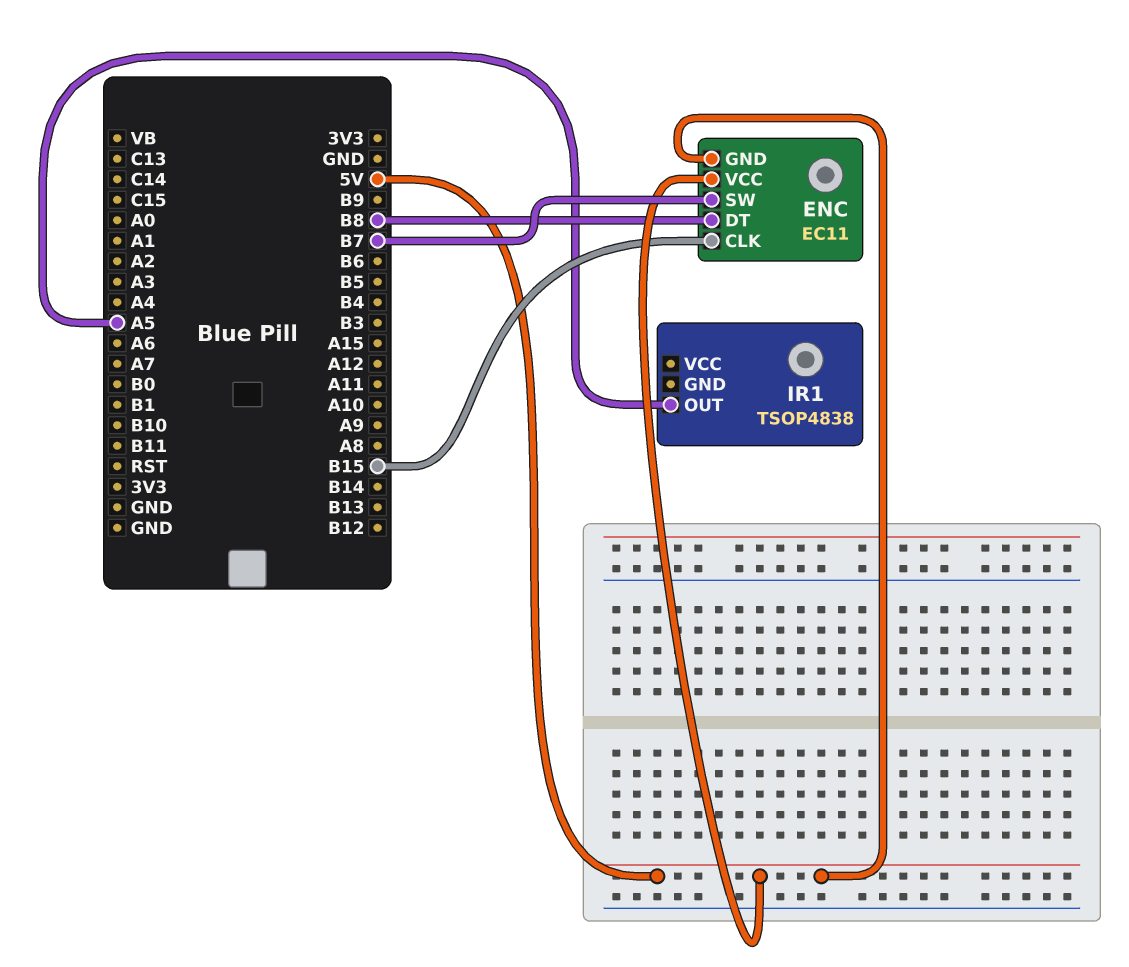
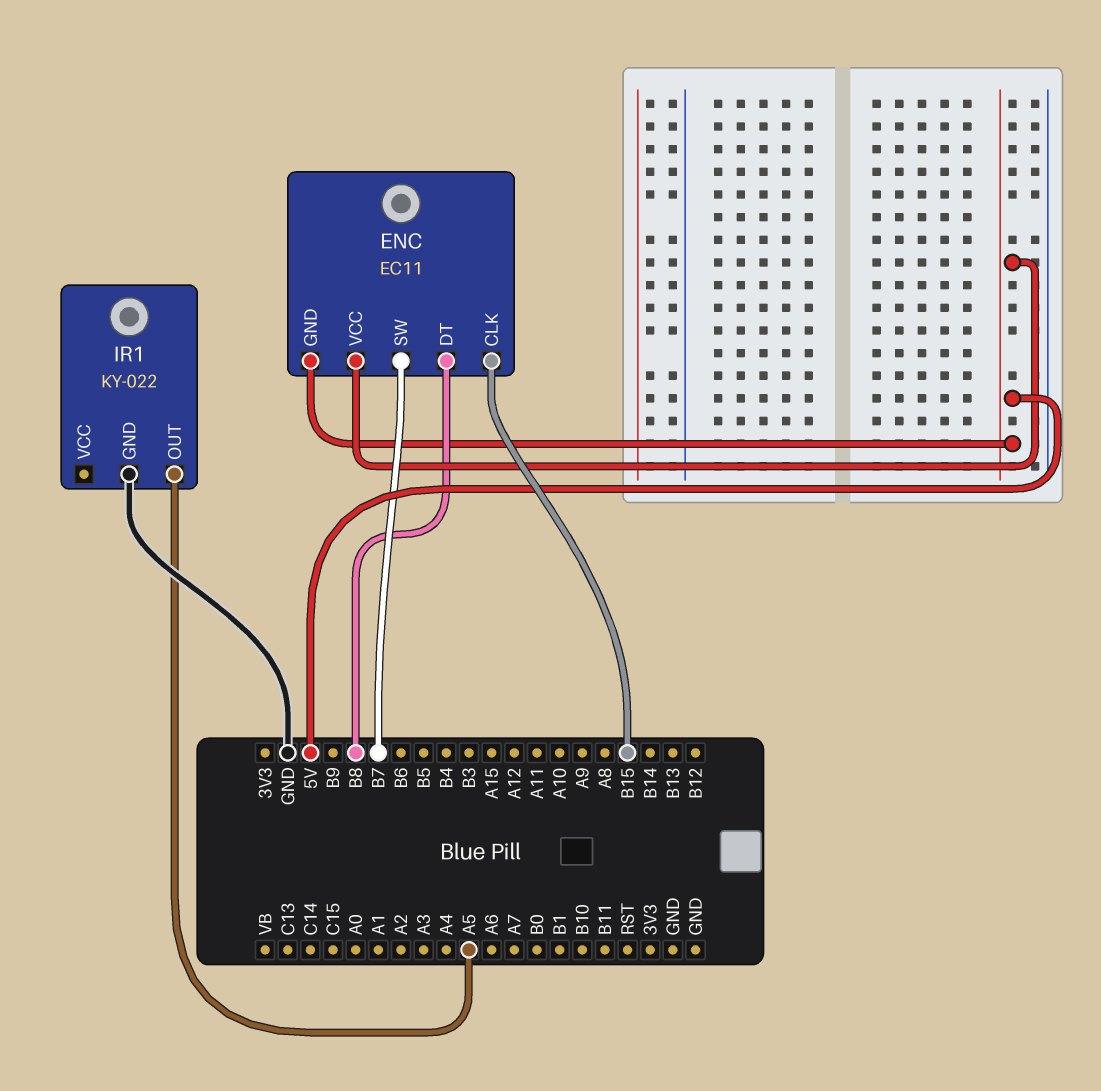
IR1: TSOP4838 -> KY-022
IR1 pin GND: none -> GND

